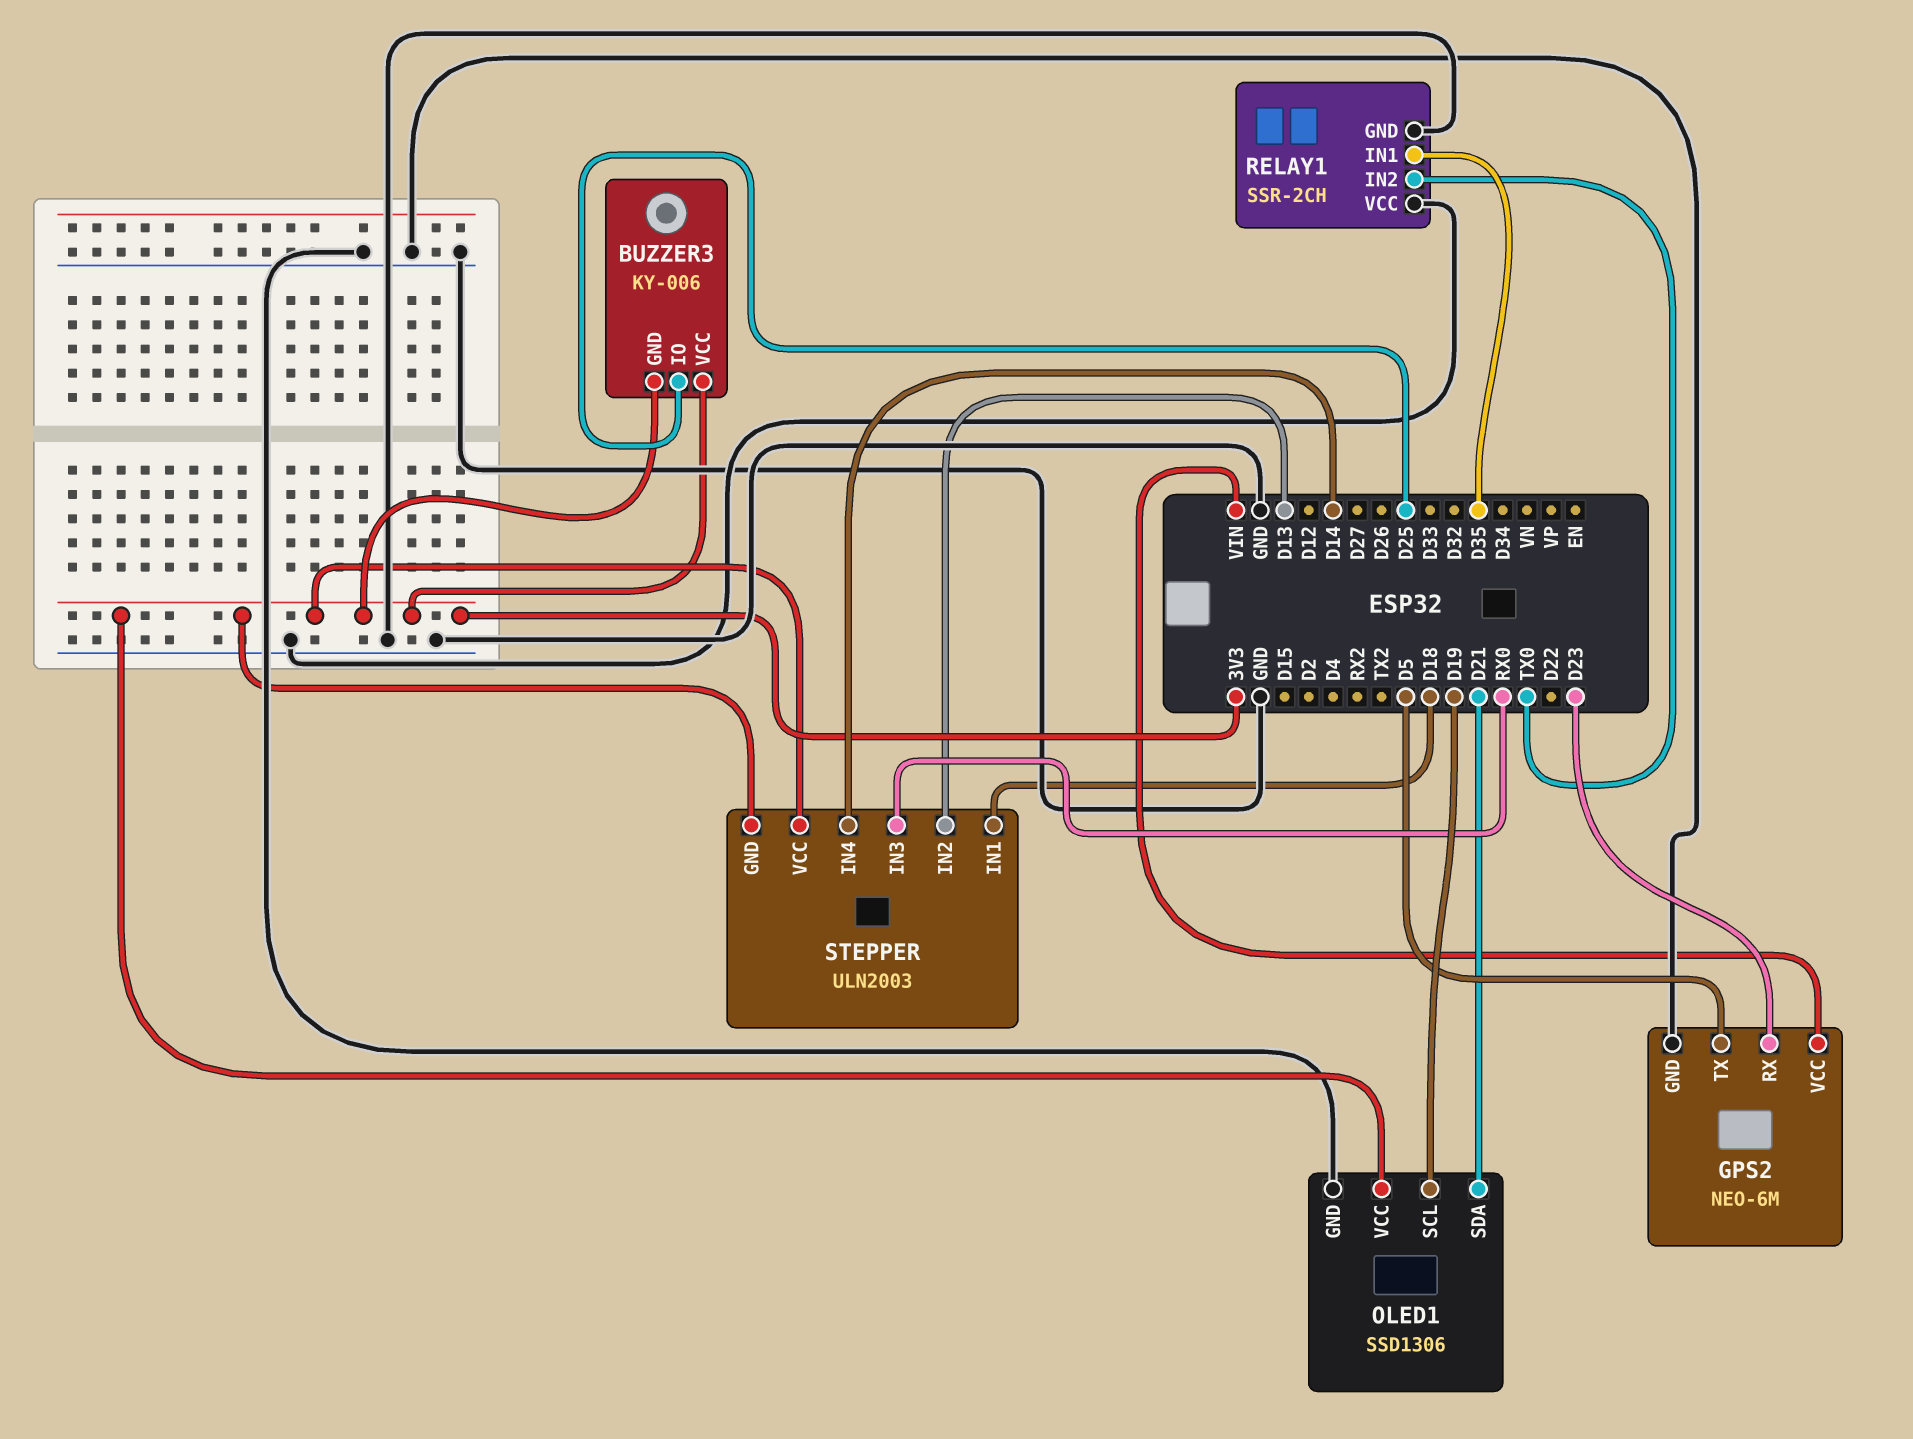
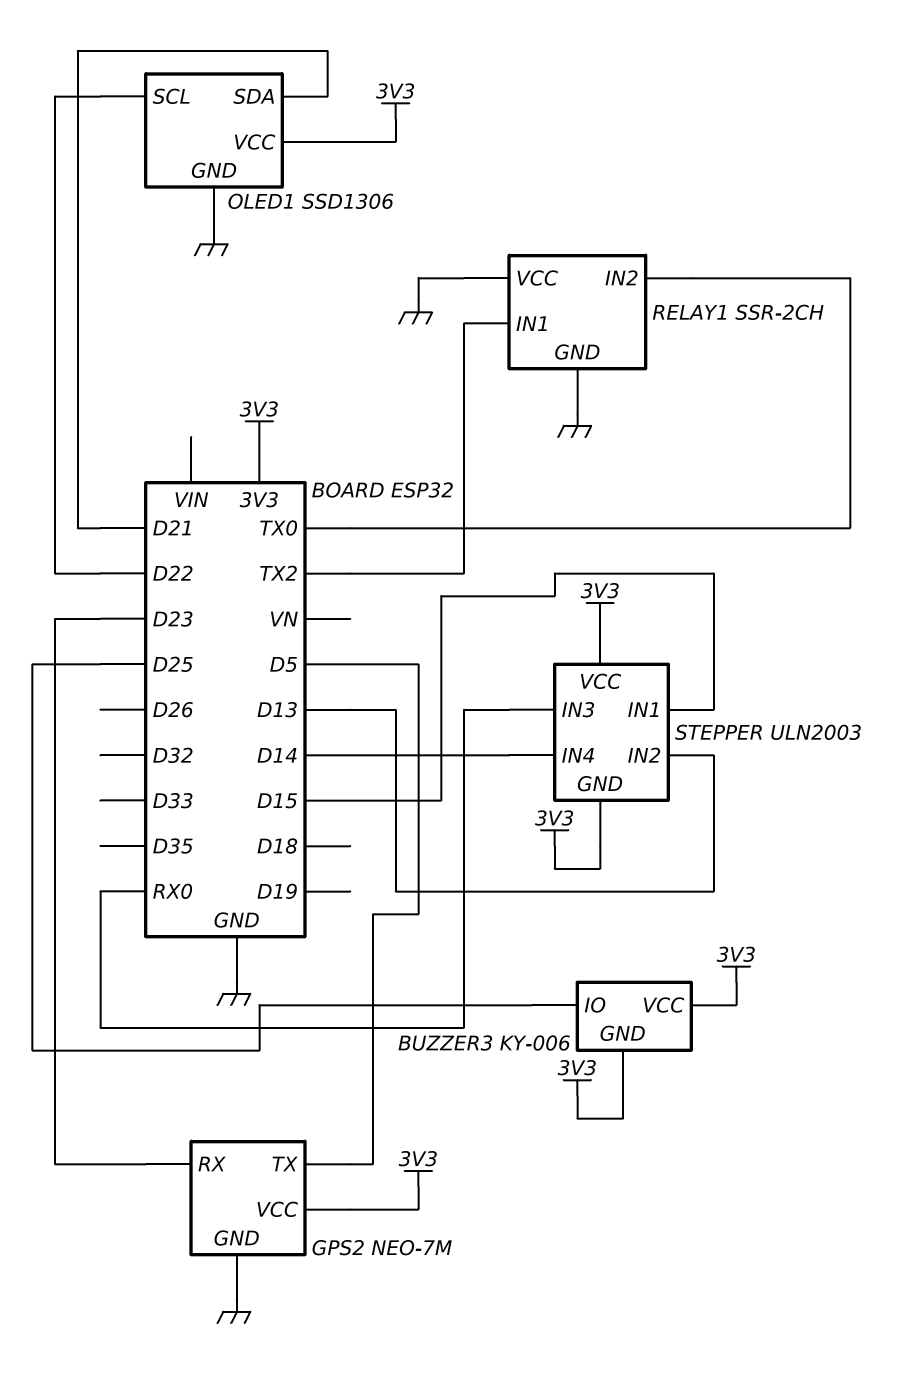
GPS2: NEO-6M -> NEO-7M
GPS2 pin VCC: VIN -> 3V3
OLED1 pin SCL: D19 -> D22
RELAY1 pin IN1: D35 -> TX2
STEPPER pin IN1: D18 -> D15

